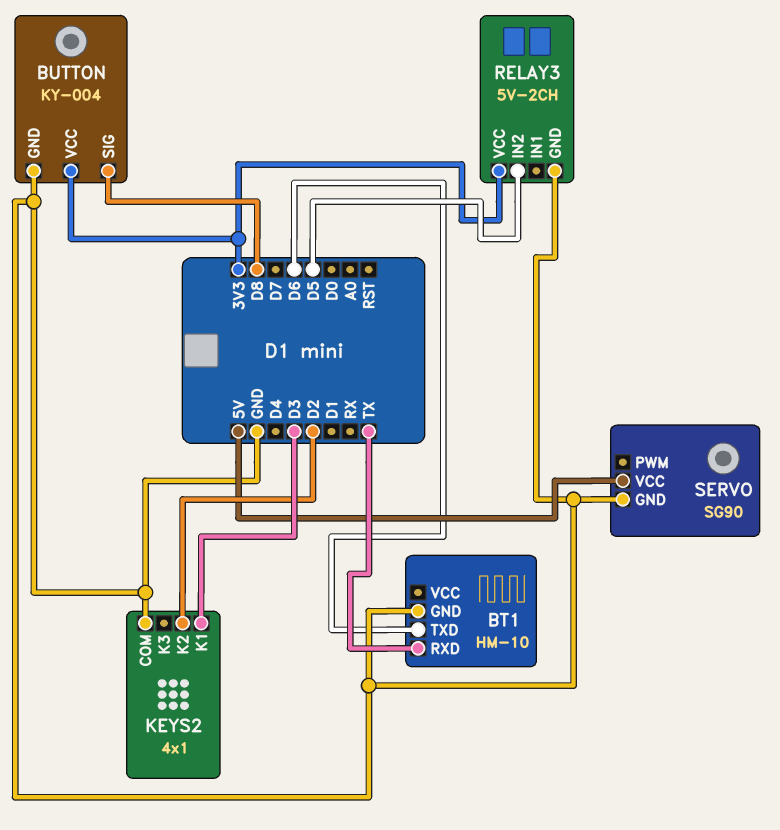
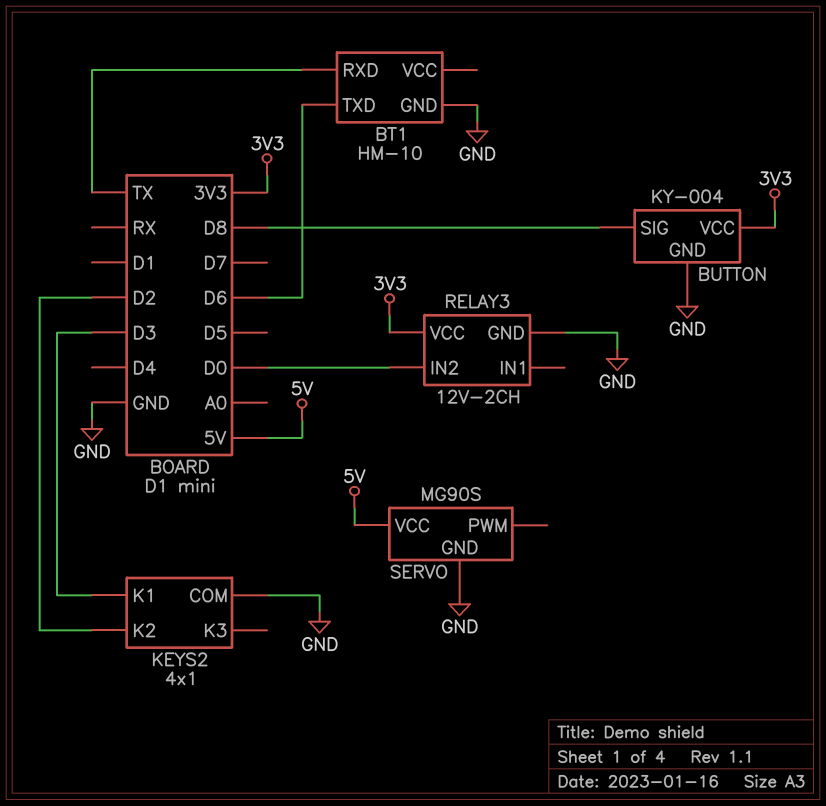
RELAY3: 5V-2CH -> 12V-2CH
RELAY3 pin IN2: D5 -> D0
SERVO: SG90 -> MG90S

